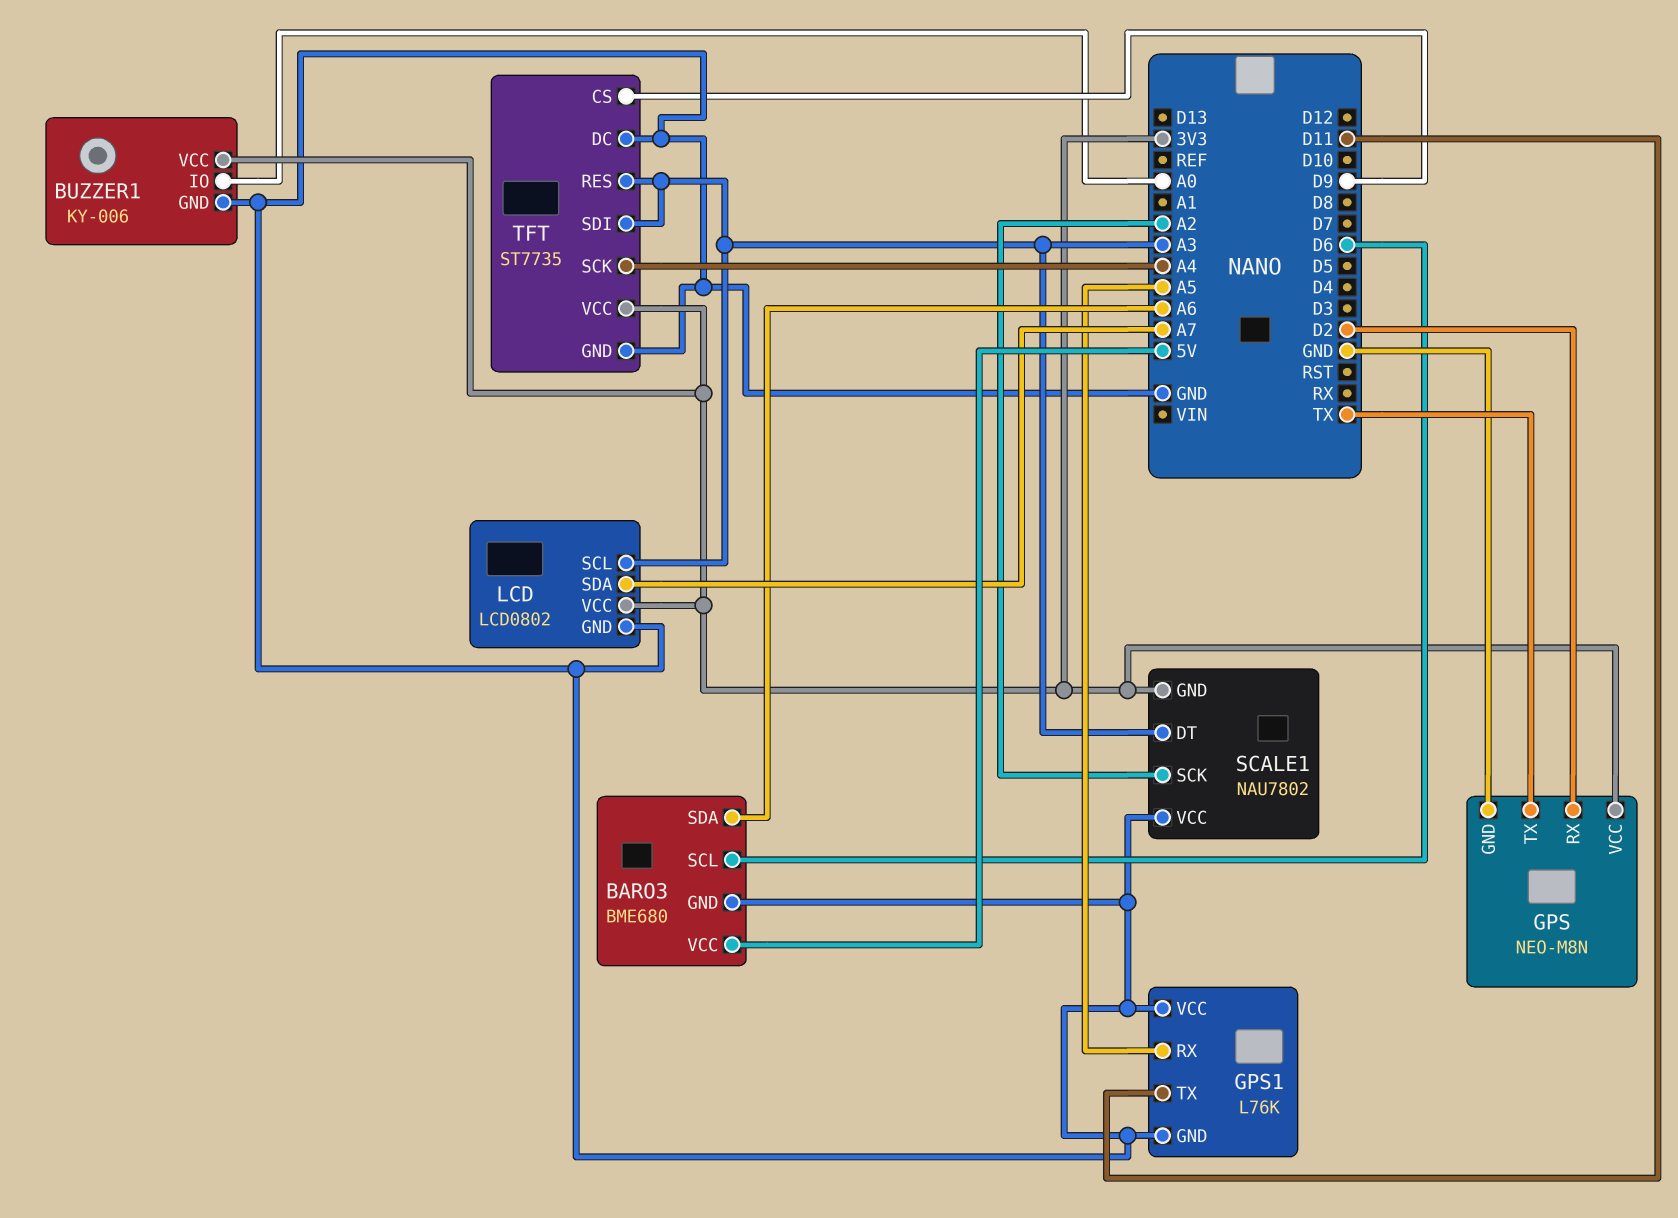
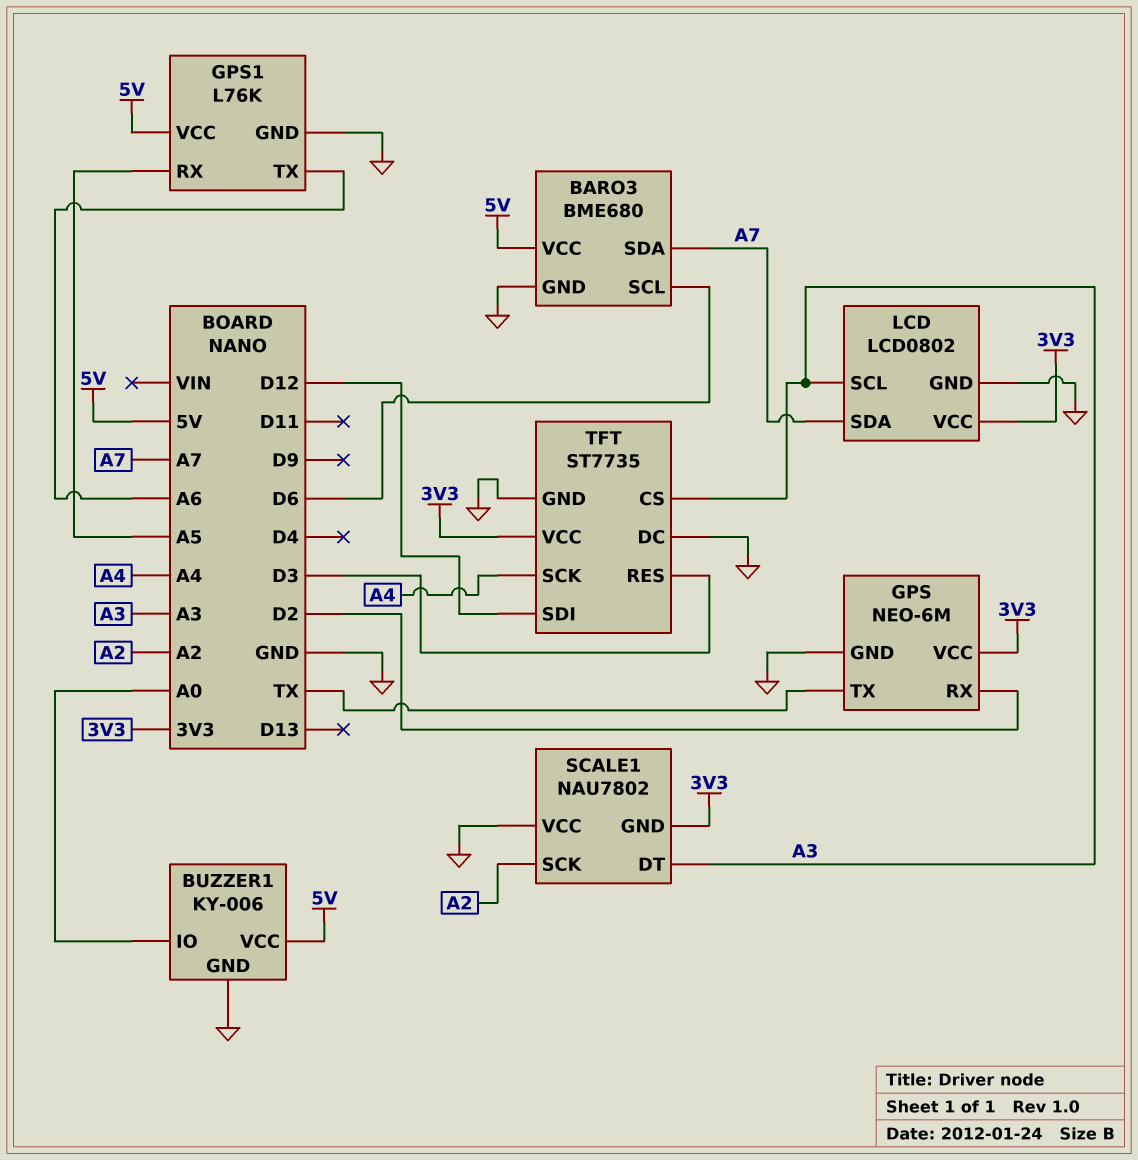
BARO3 pin SDA: A6 -> A7
BUZZER1 pin VCC: 3V3 -> 5V
GPS: NEO-M8N -> NEO-6M
GPS1 pin TX: D11 -> A6
GPS1 pin VCC: GND -> 5V
TFT pin CS: D9 -> A3
TFT pin RES: A3 -> D3
TFT pin SDI: A3 -> D12

